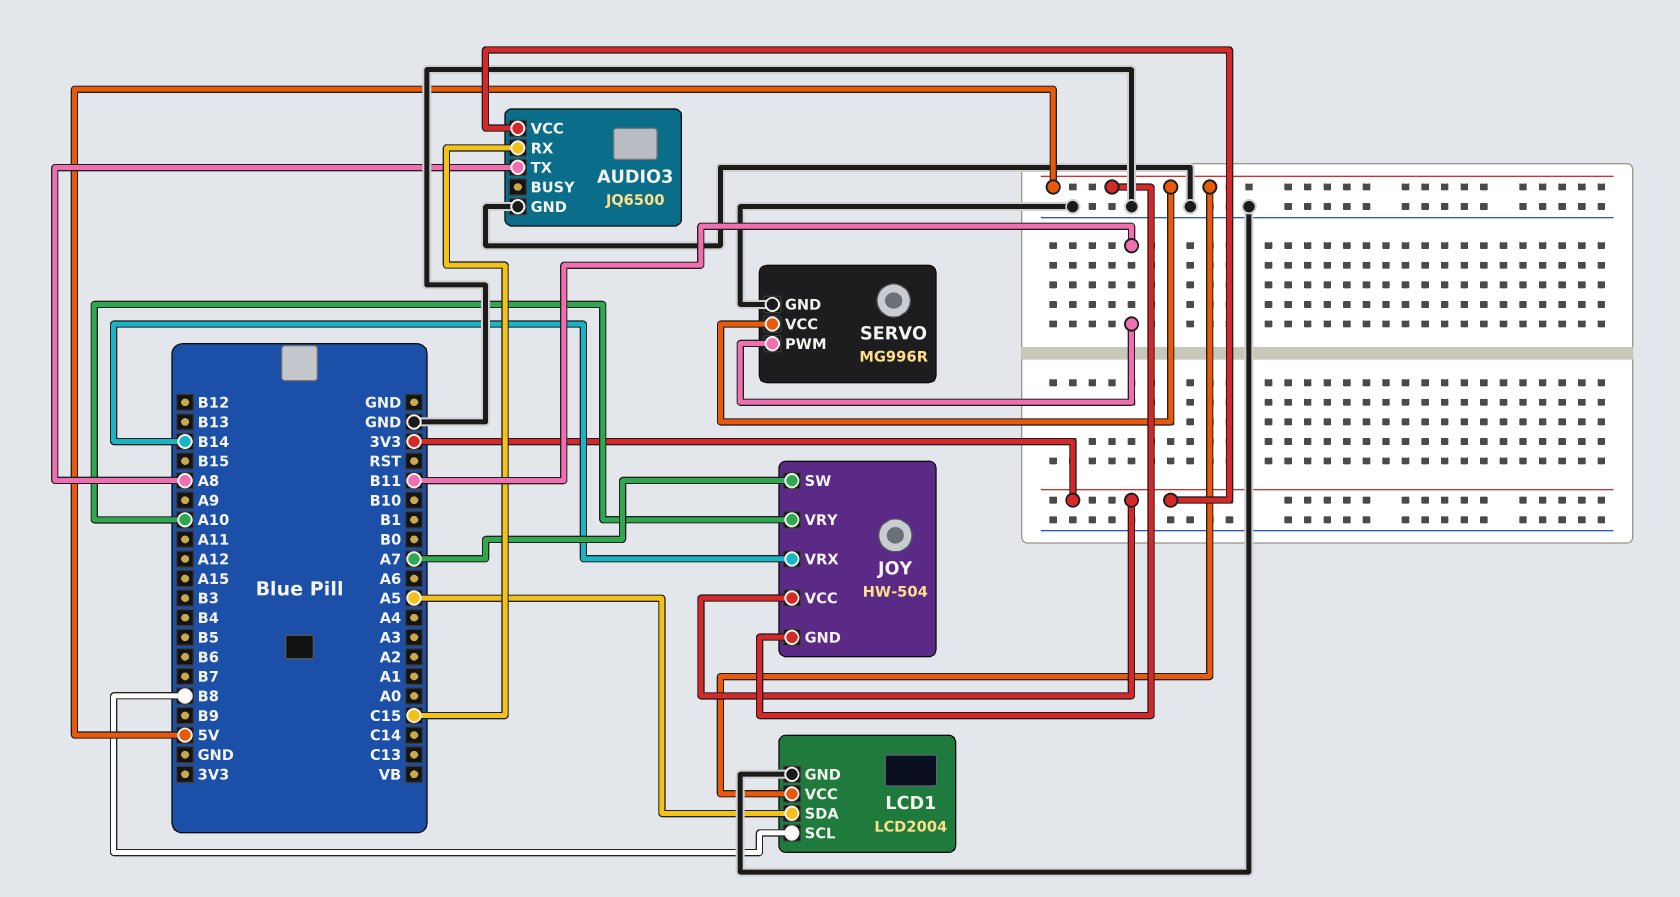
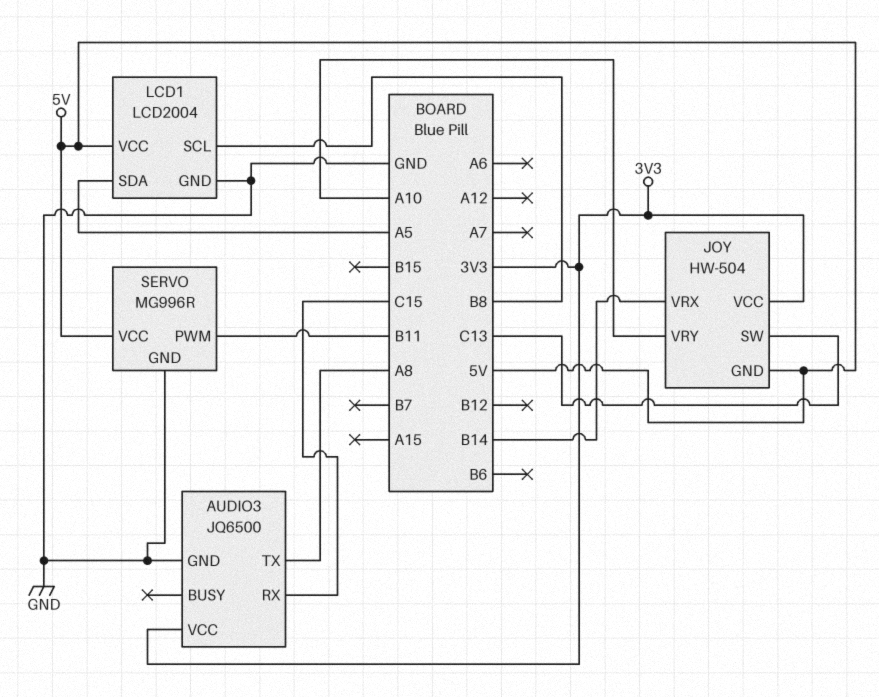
JOY pin SW: A7 -> C13

